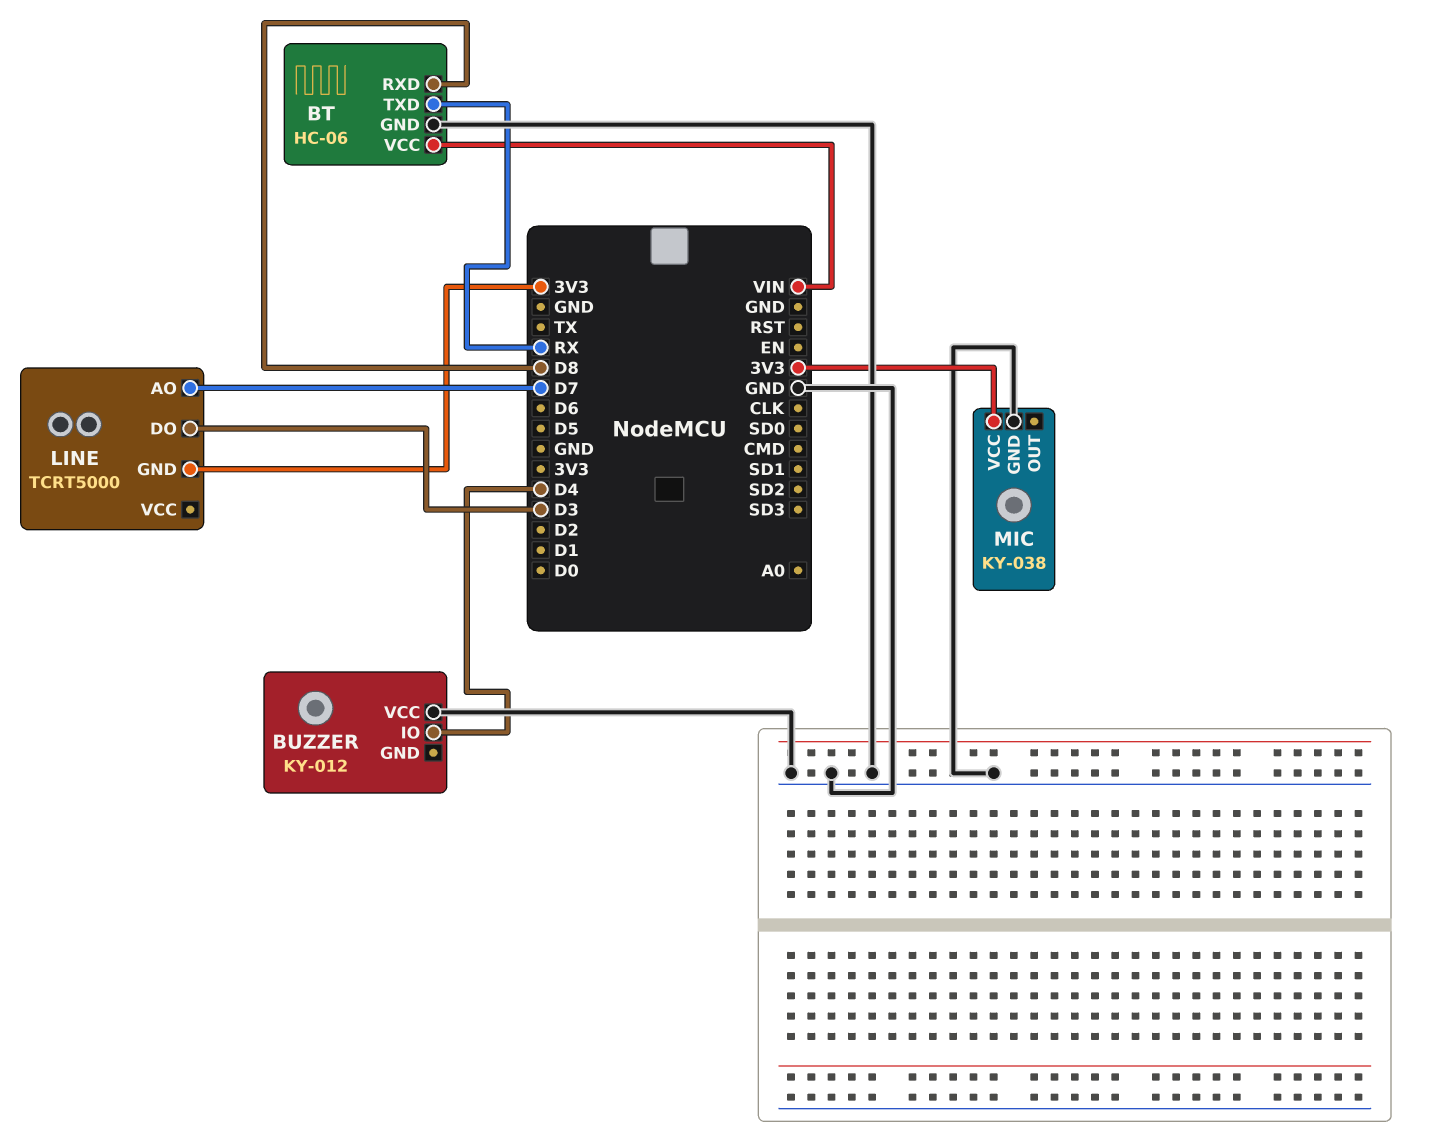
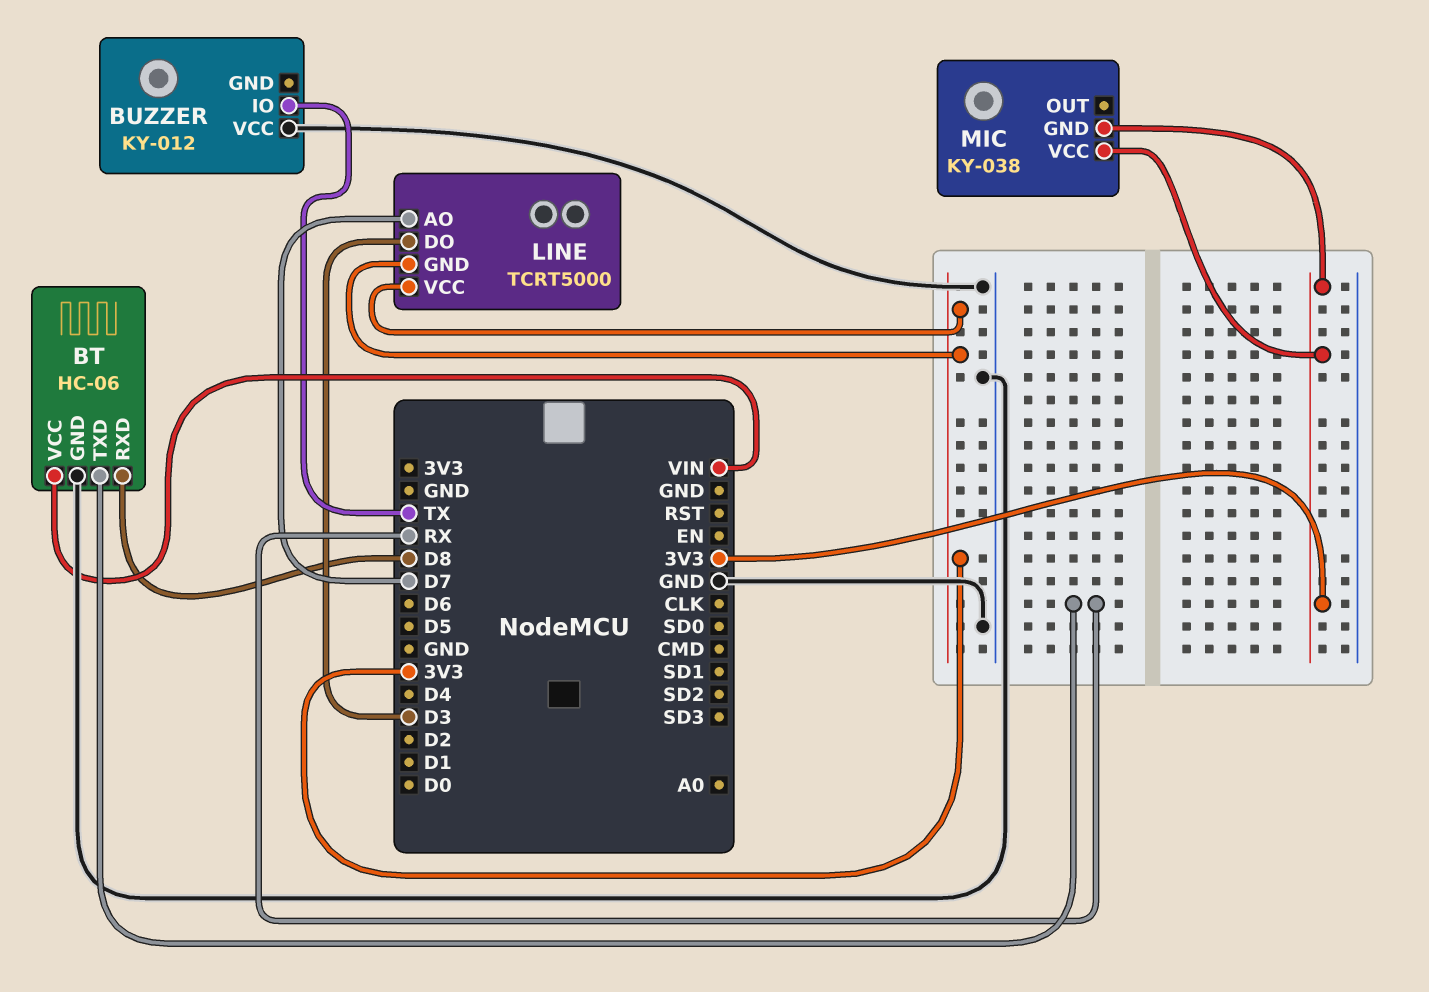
BUZZER pin IO: D4 -> TX
LINE pin VCC: none -> 3V3
MIC pin GND: GND -> 3V3

